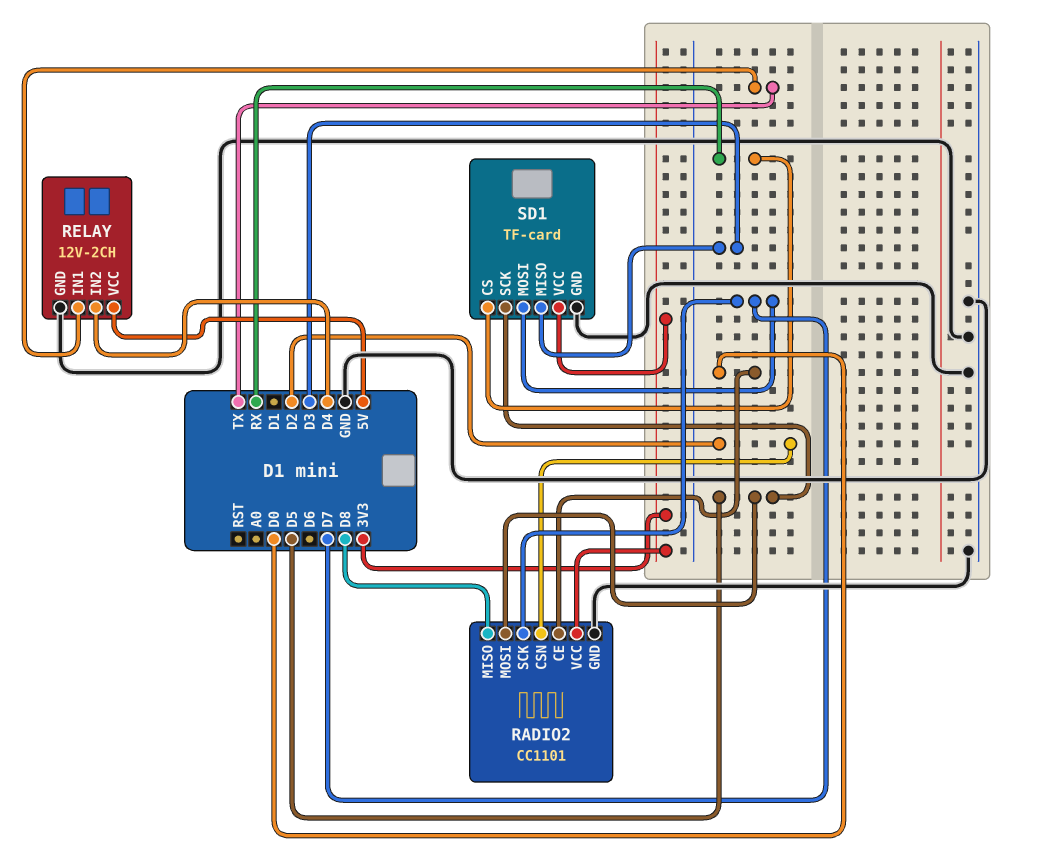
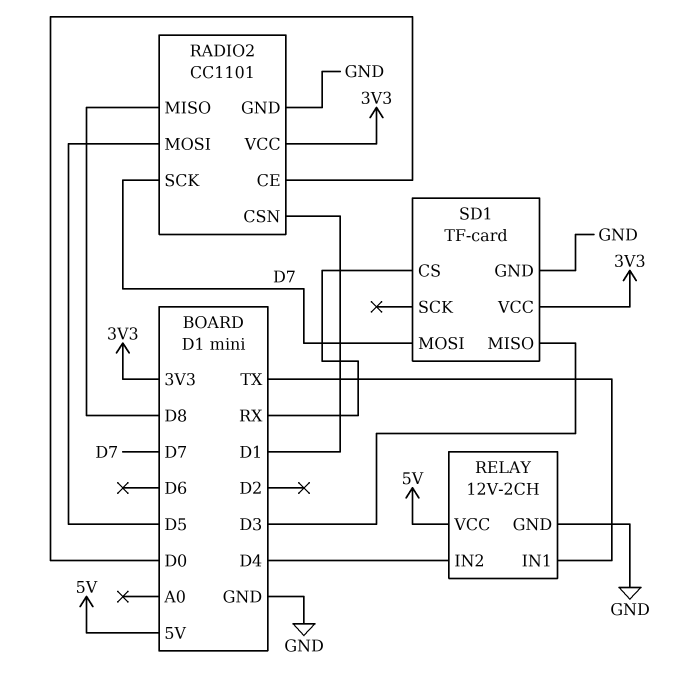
RADIO2 pin CSN: D2 -> D1
SD1 pin SCK: D5 -> none

